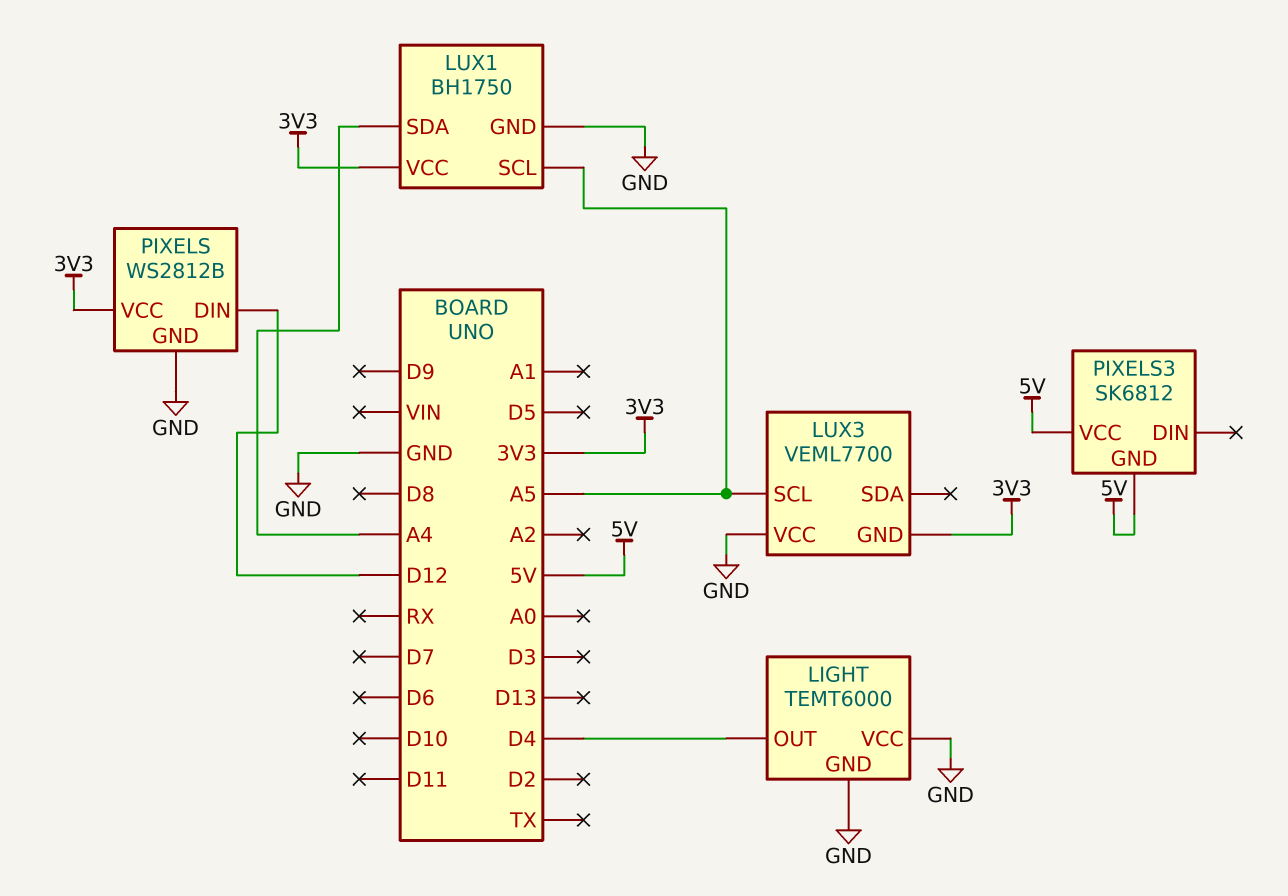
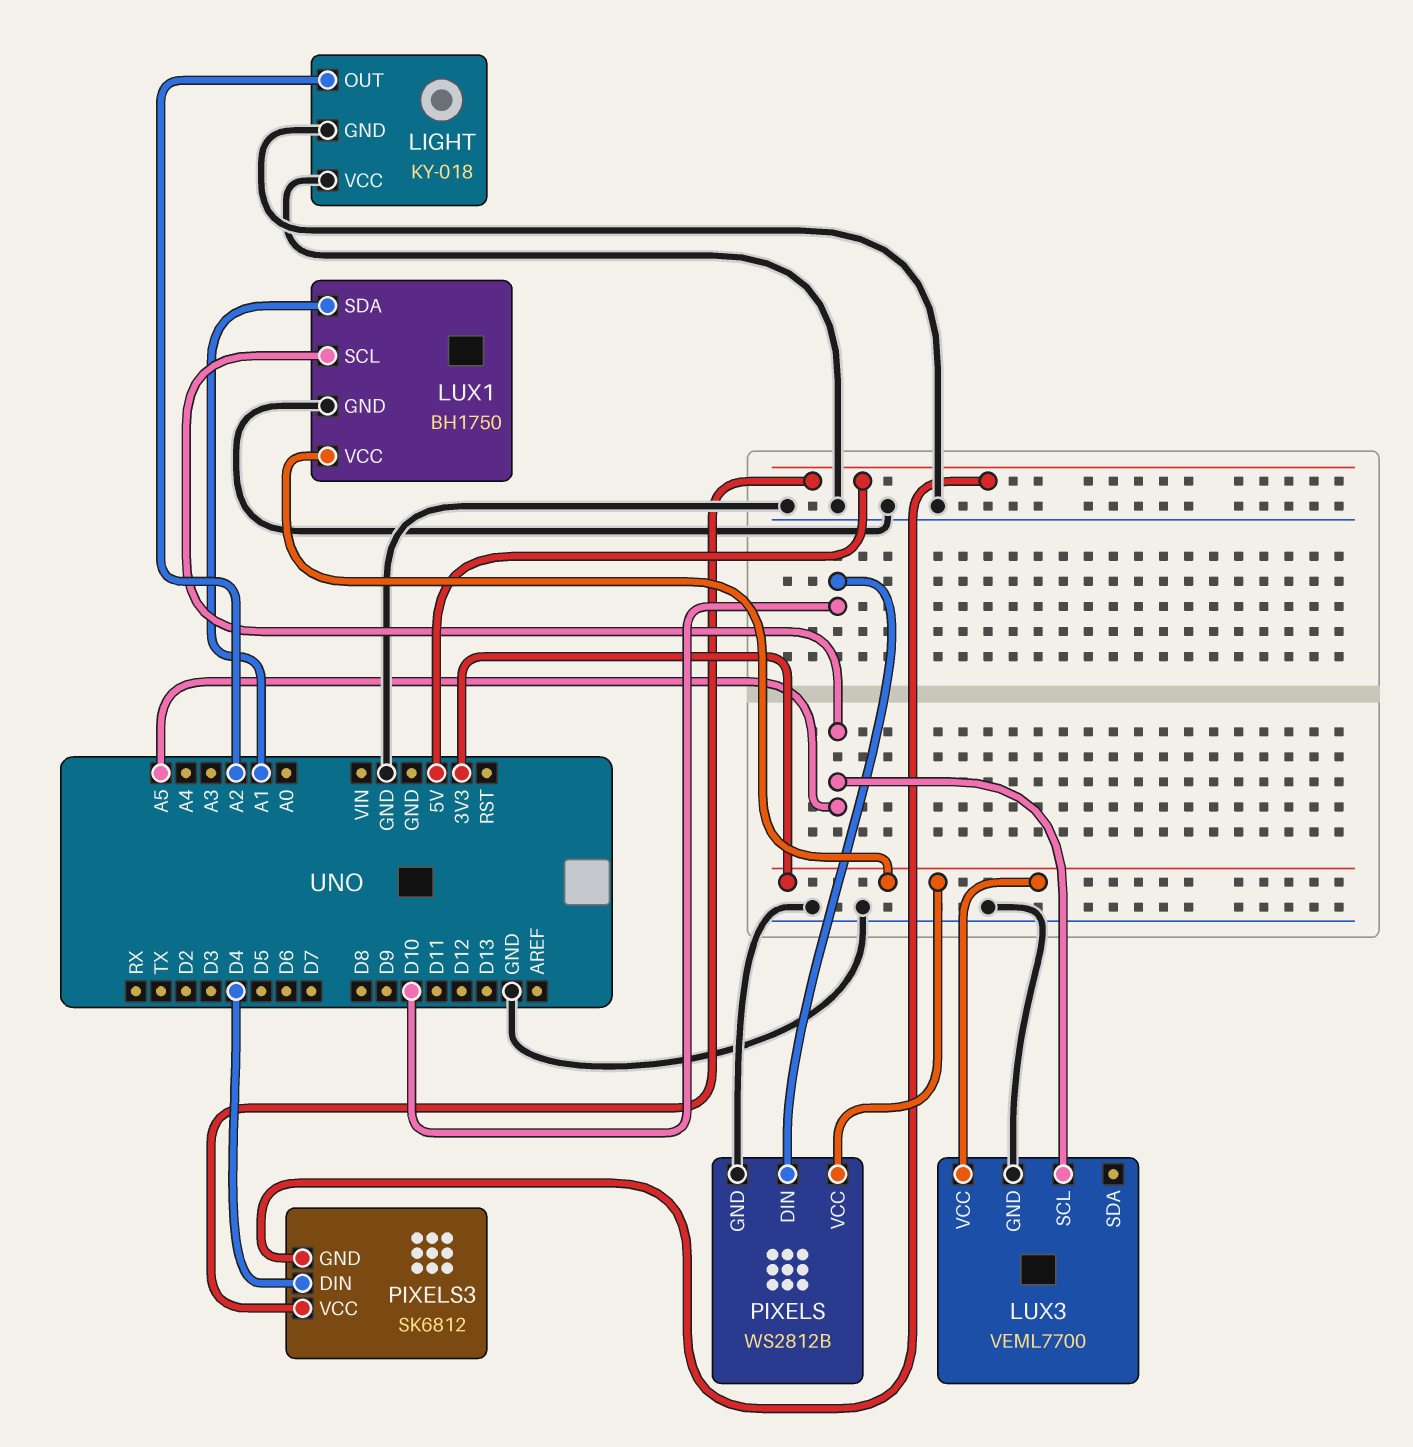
LIGHT: TEMT6000 -> KY-018
LIGHT pin OUT: D4 -> A2
LUX1 pin SDA: A4 -> A1
LUX3 pin GND: 3V3 -> GND
LUX3 pin VCC: GND -> 3V3
PIXELS pin DIN: D12 -> D10
PIXELS3 pin DIN: none -> D4

